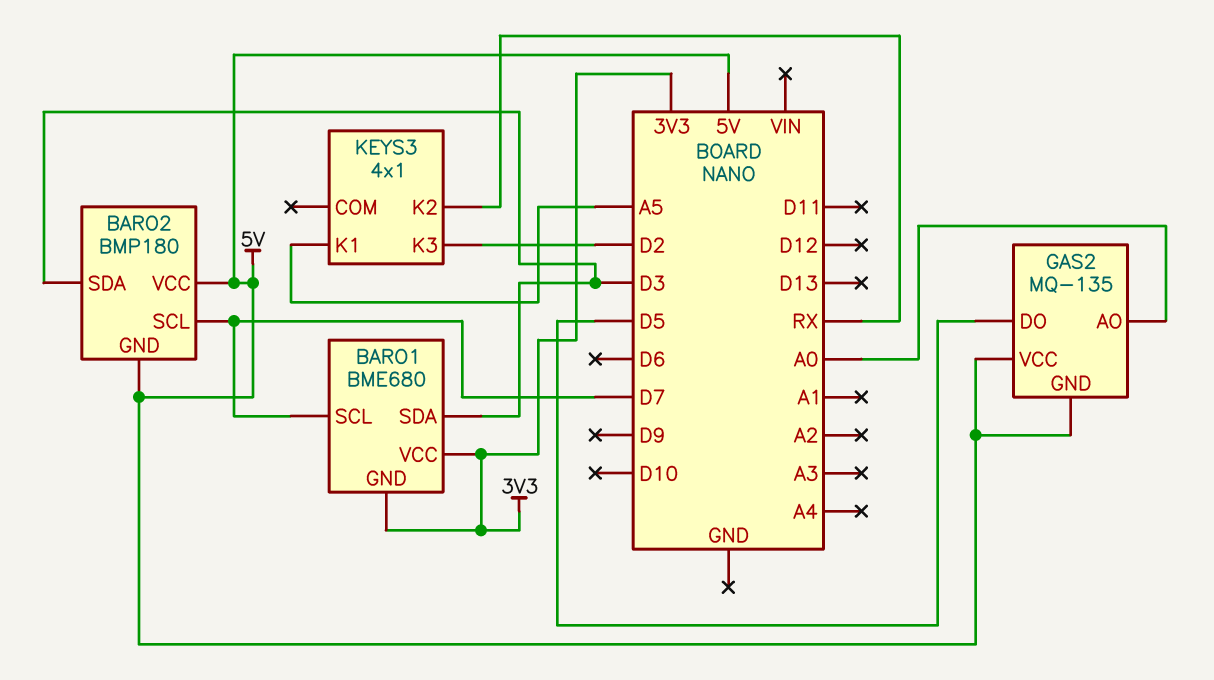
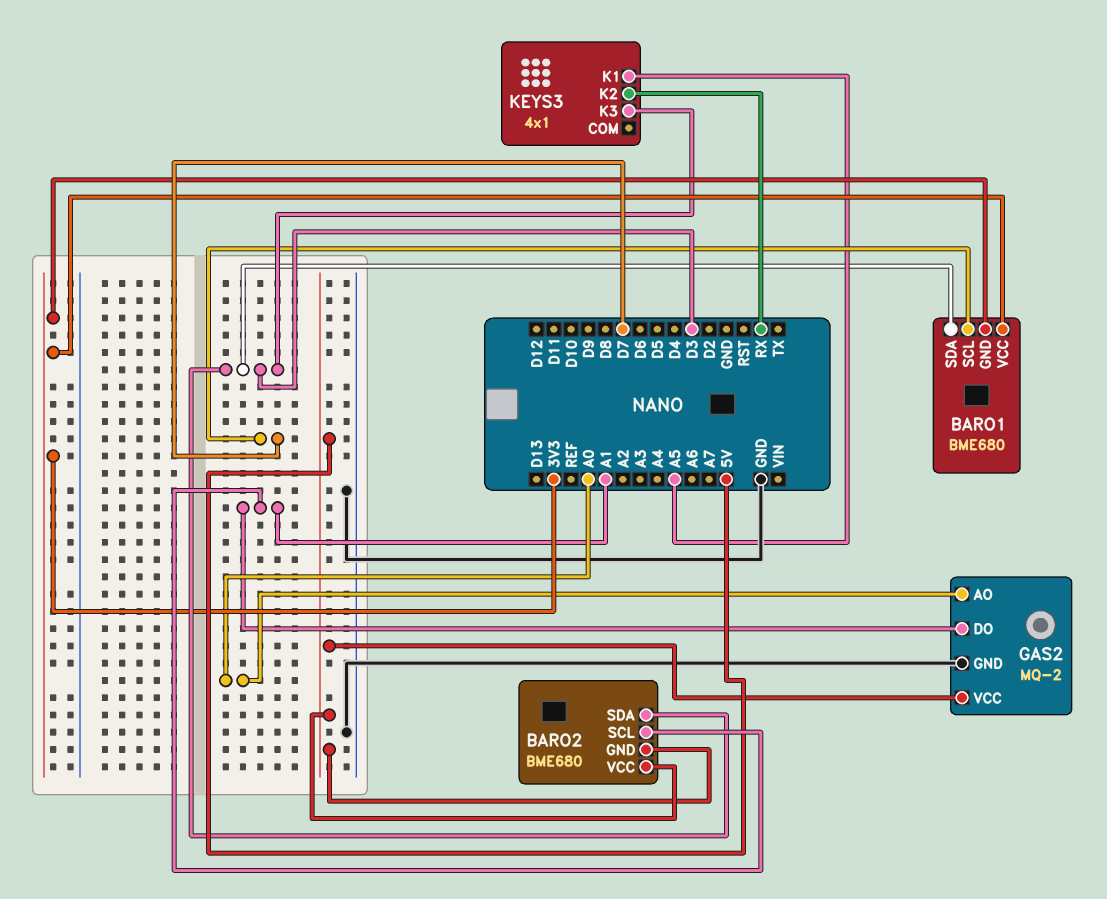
BARO2: BMP180 -> BME680
BARO2 pin SCL: D7 -> A1
GAS2: MQ-135 -> MQ-2
GAS2 pin DO: D5 -> A1
GAS2 pin GND: 5V -> GND
KEYS3 pin K3: D2 -> D3

